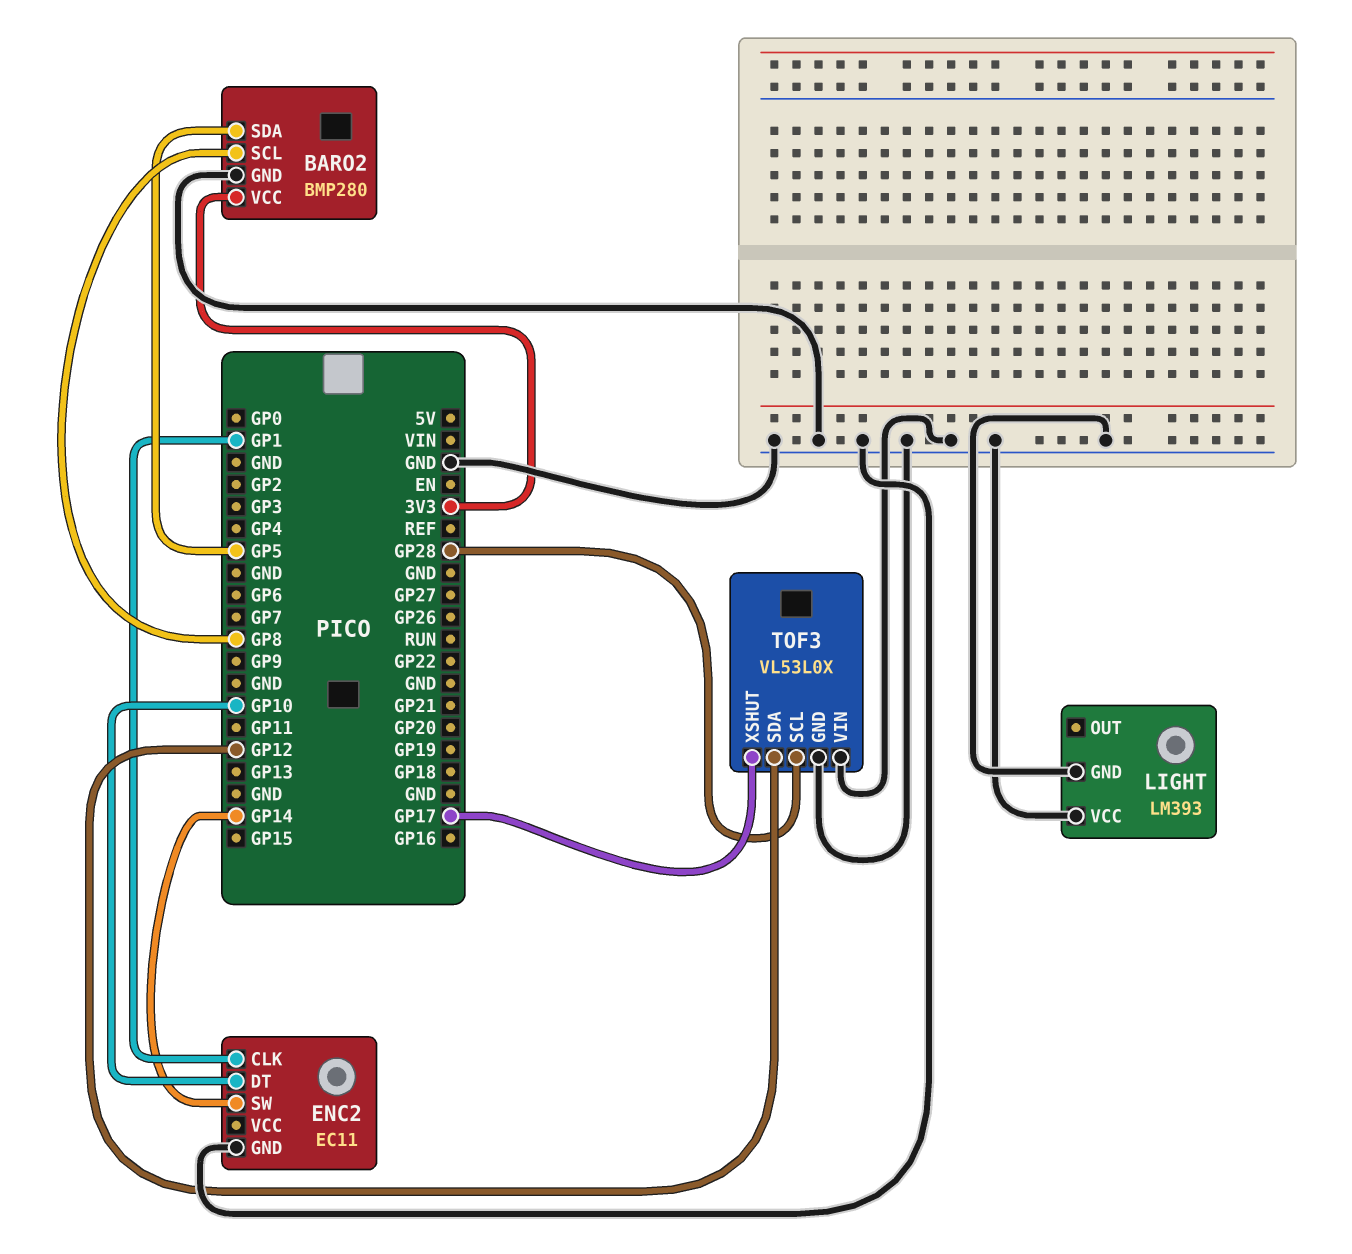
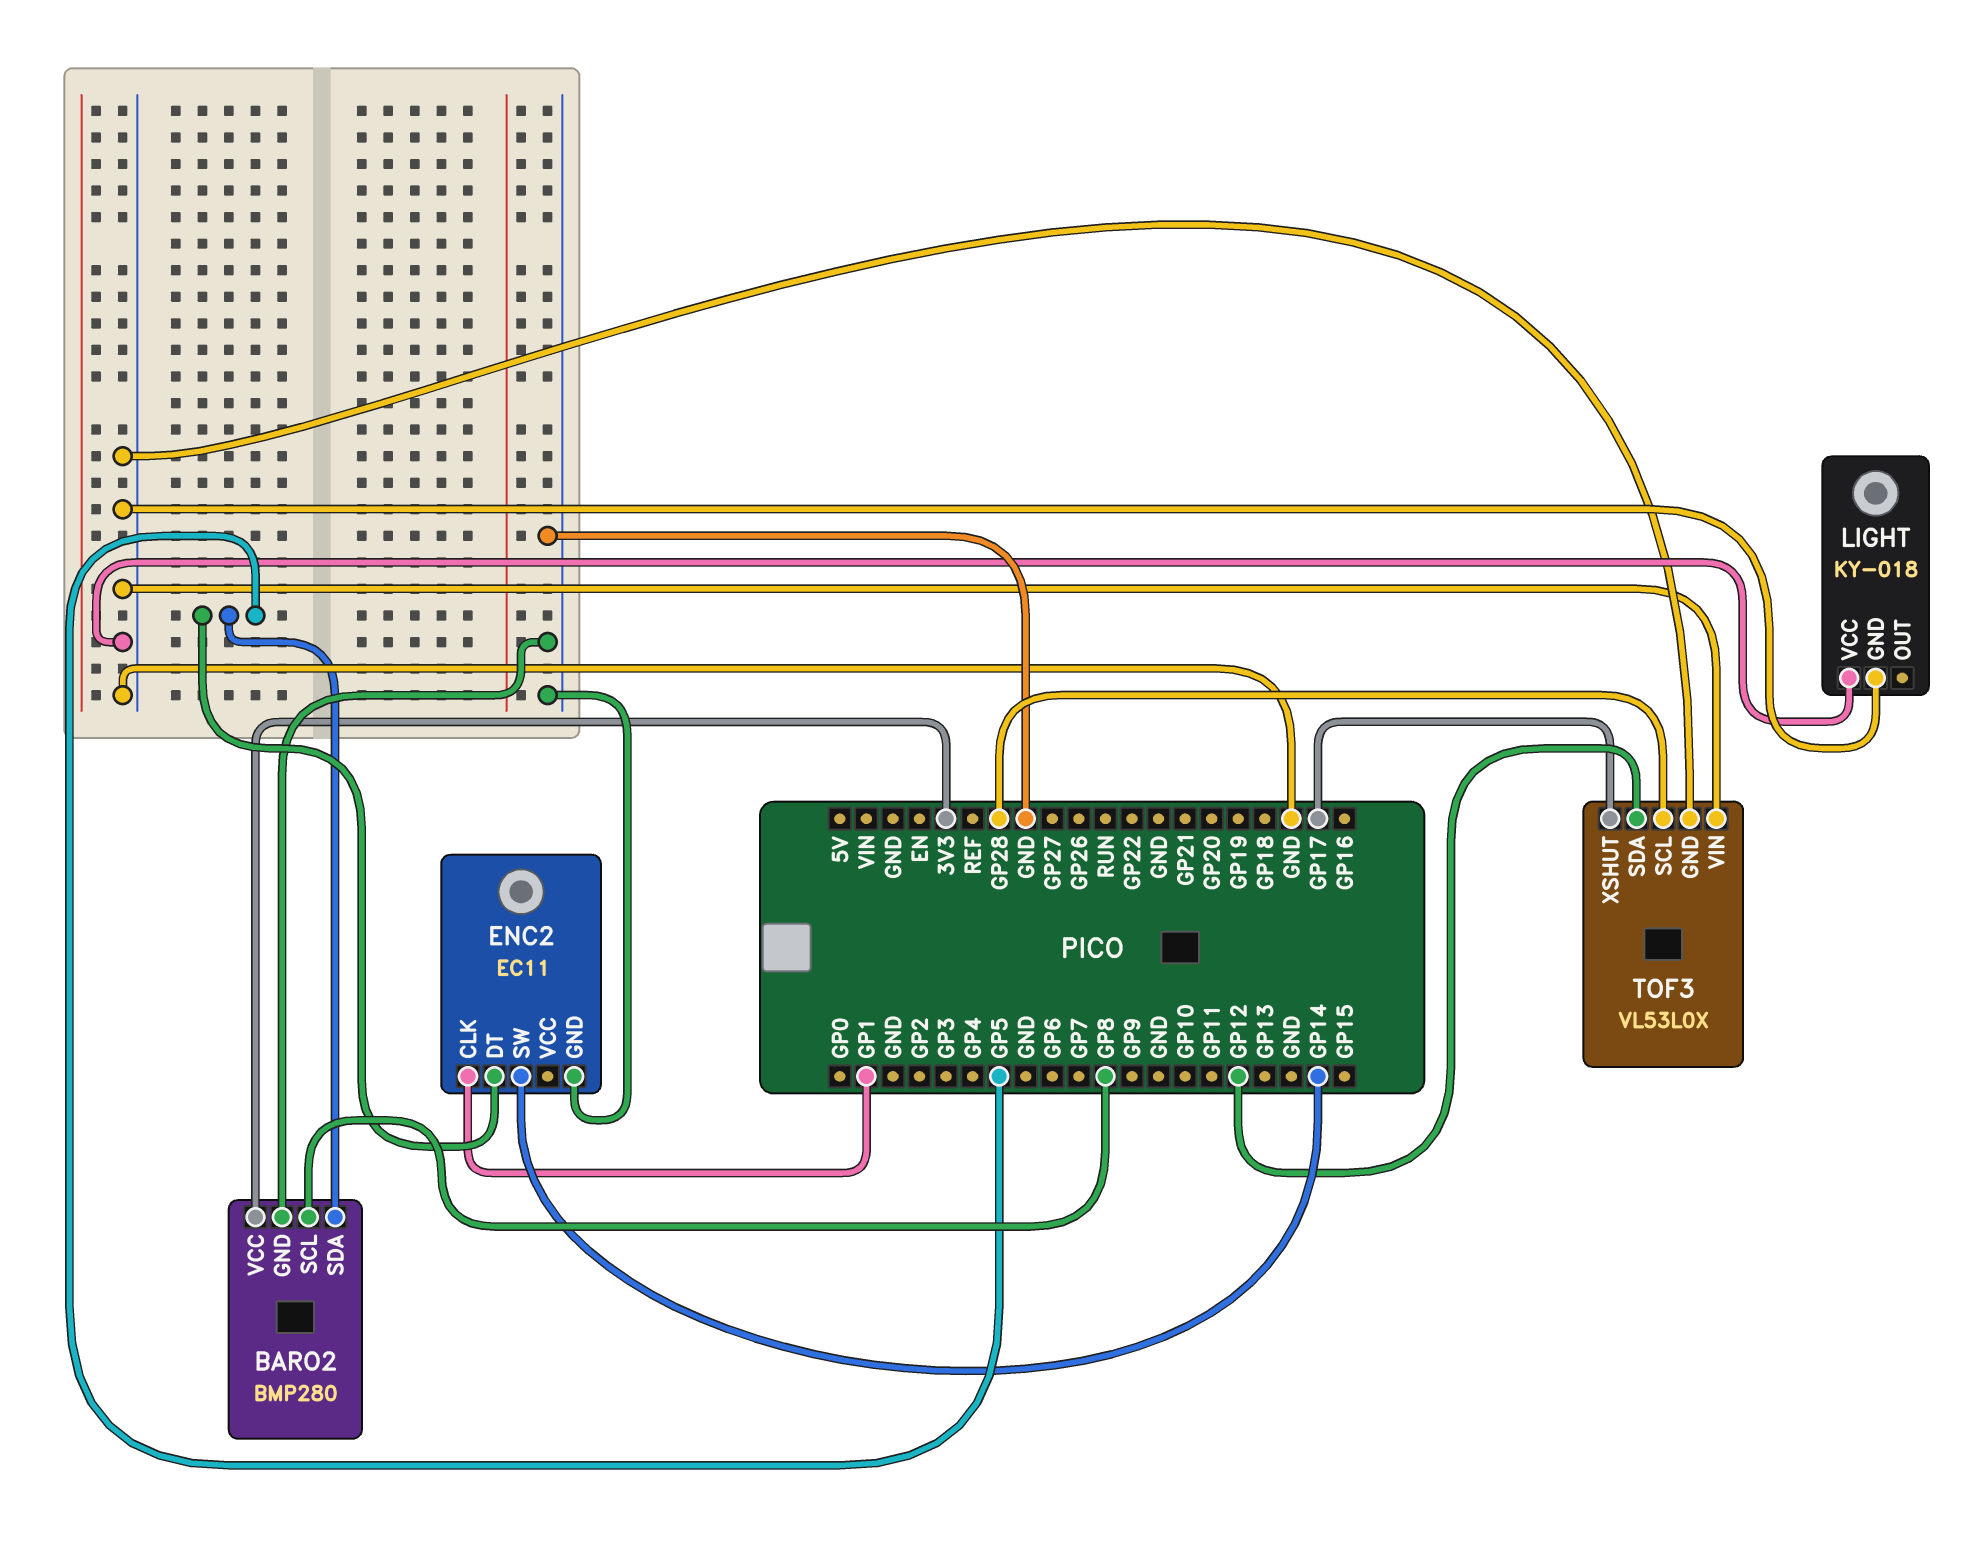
ENC2 pin DT: GP10 -> GP5
LIGHT: LM393 -> KY-018

